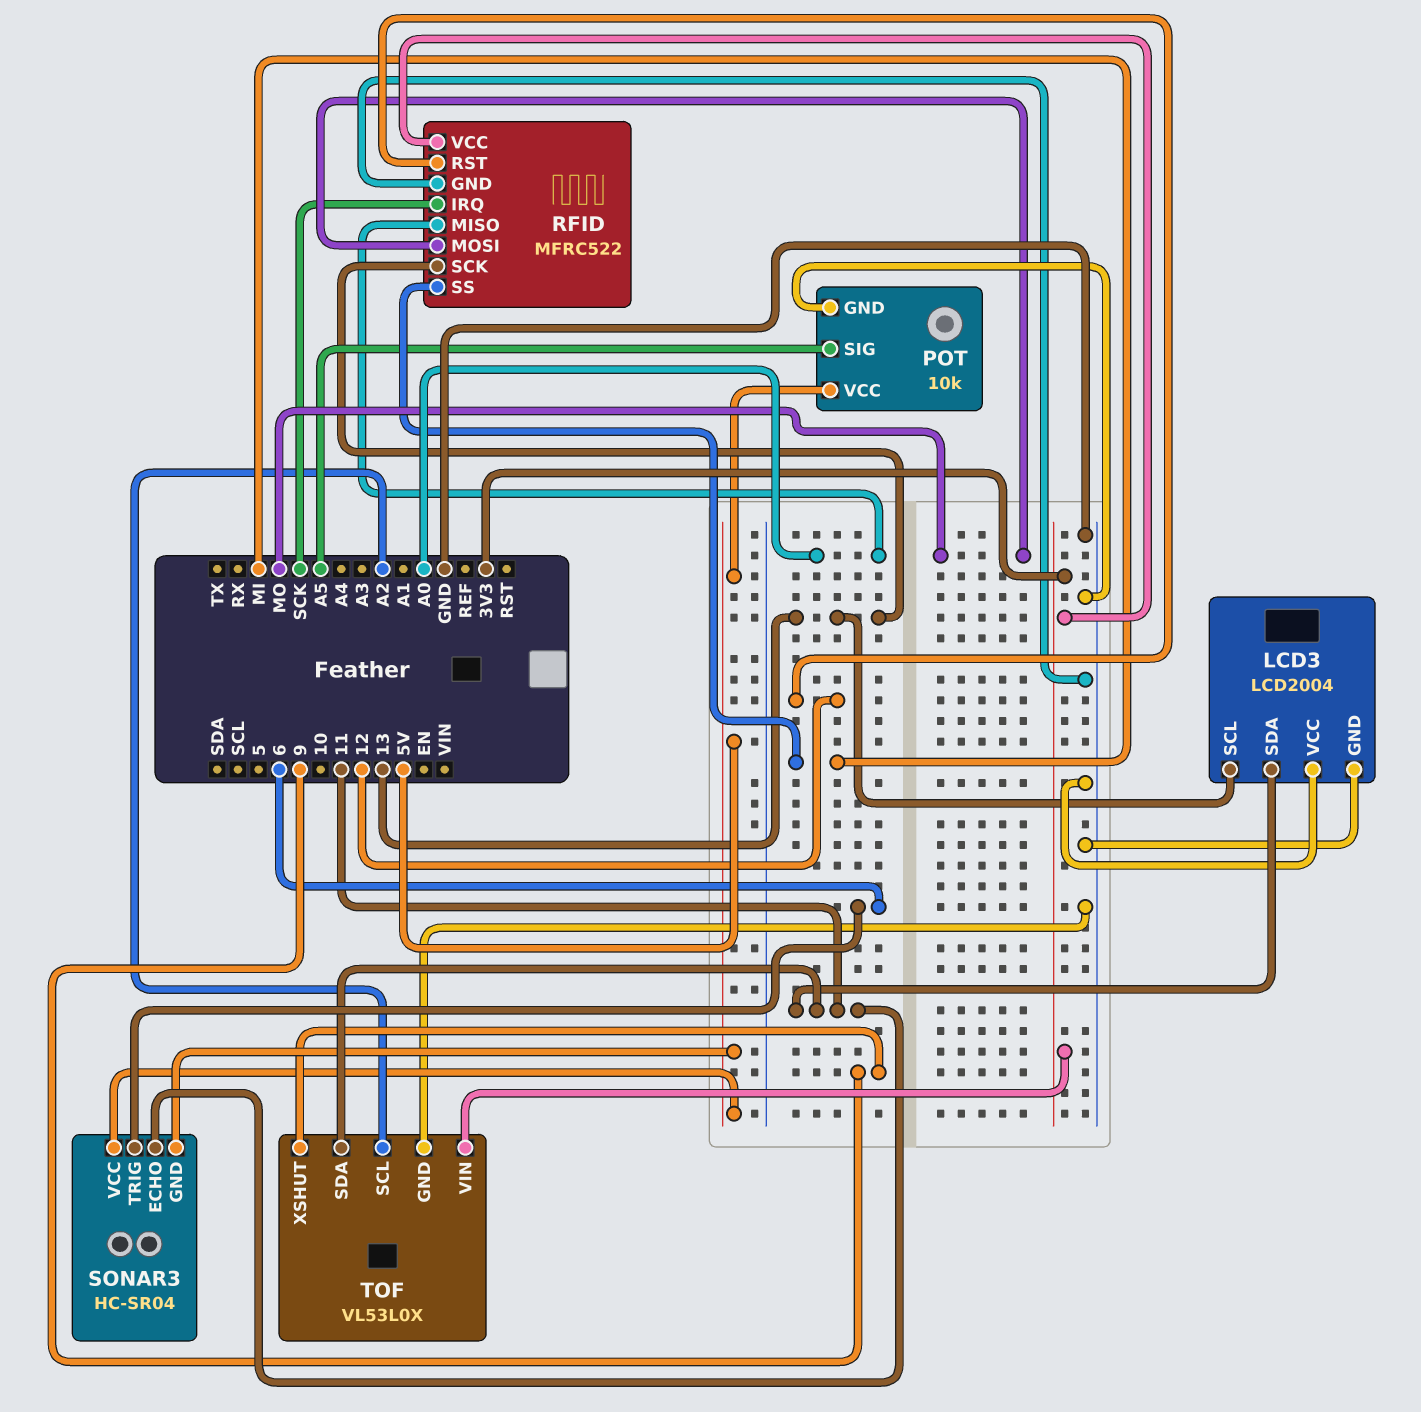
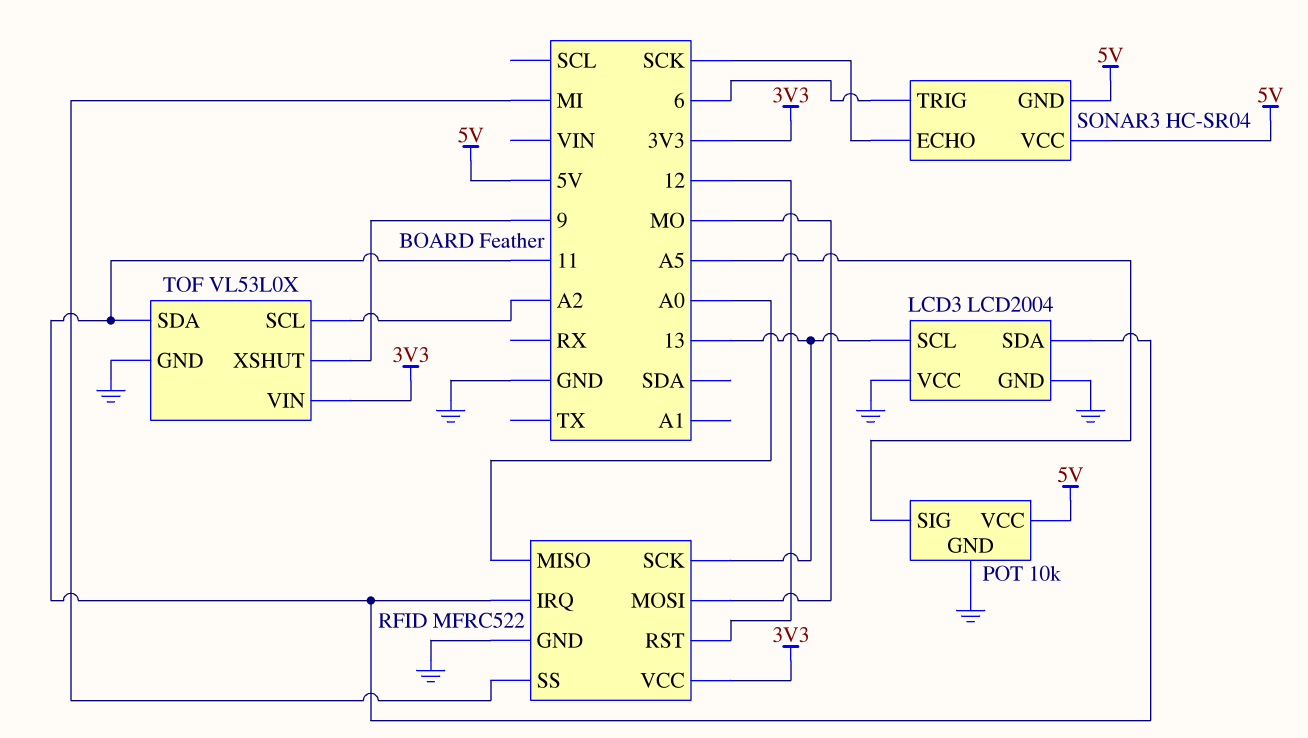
RFID pin IRQ: SCK -> 11
SONAR3 pin ECHO: 11 -> SCK

